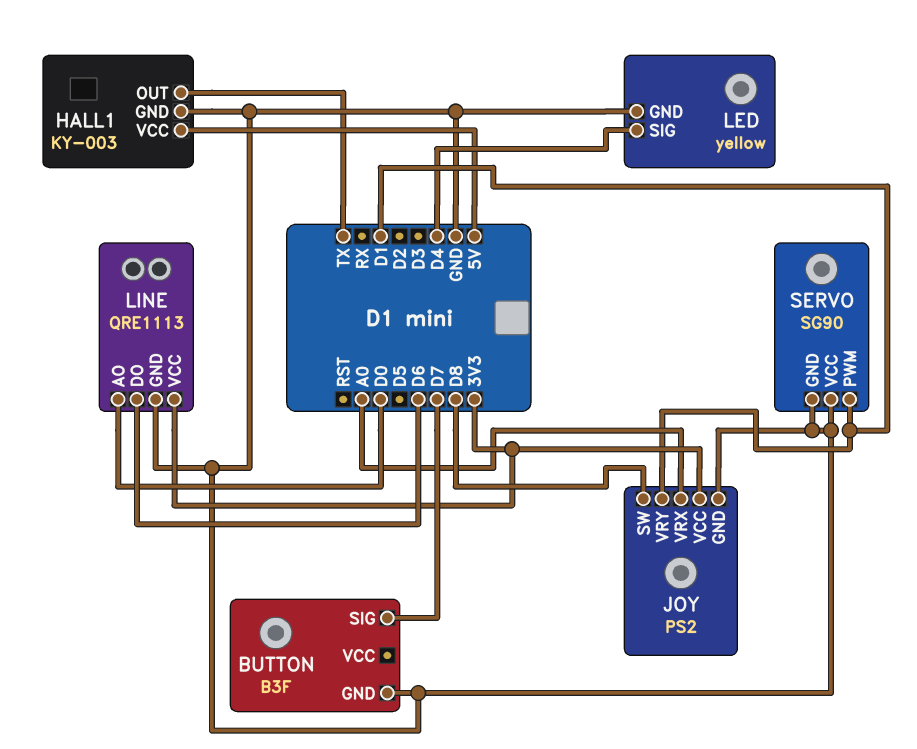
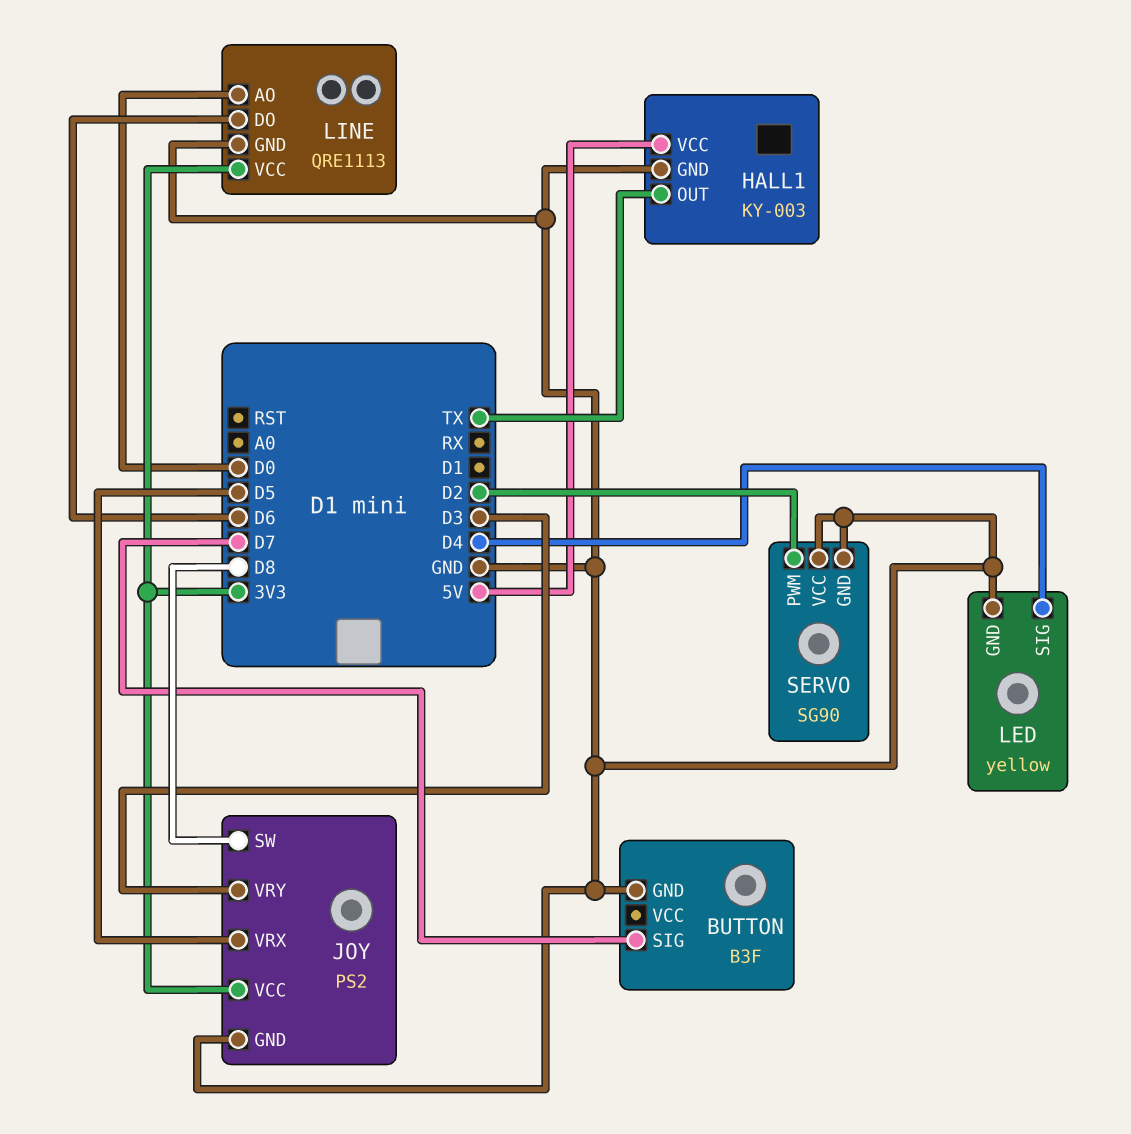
JOY pin VRX: A0 -> D5
JOY pin VRY: D1 -> D3
SERVO pin PWM: D1 -> D2

